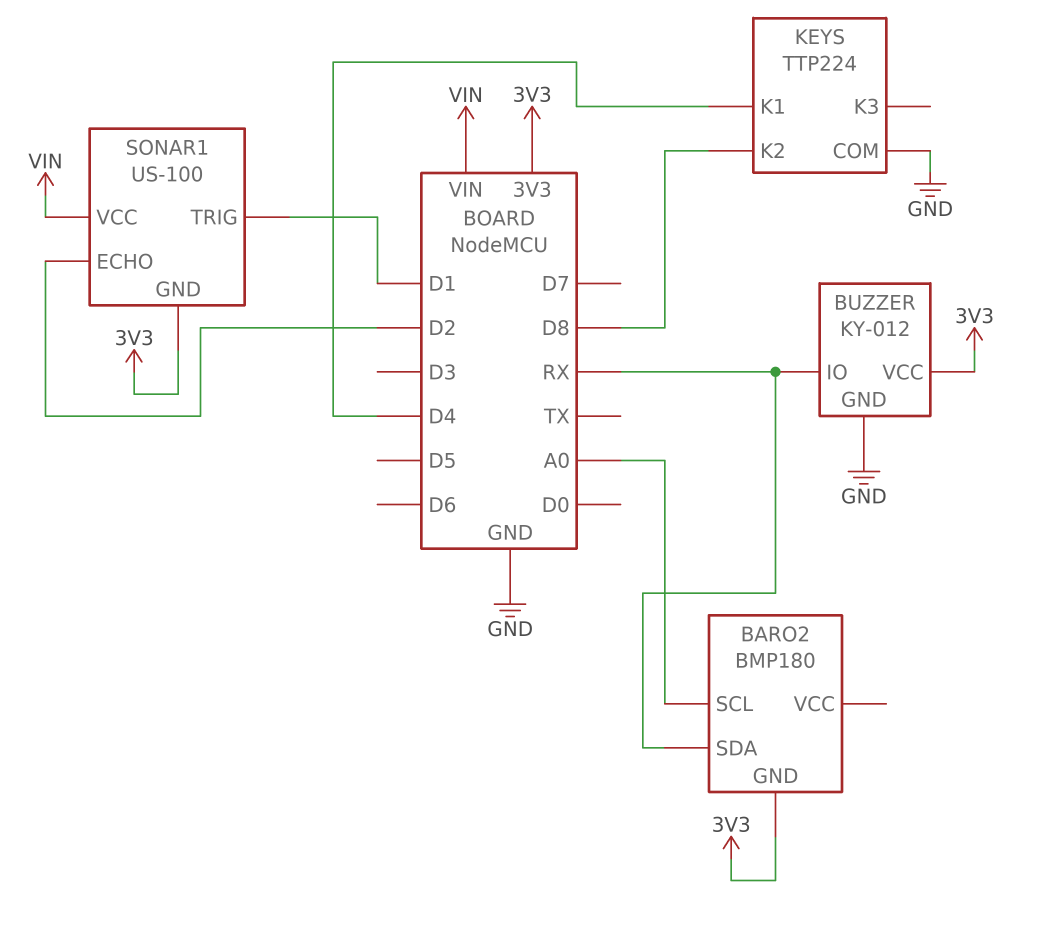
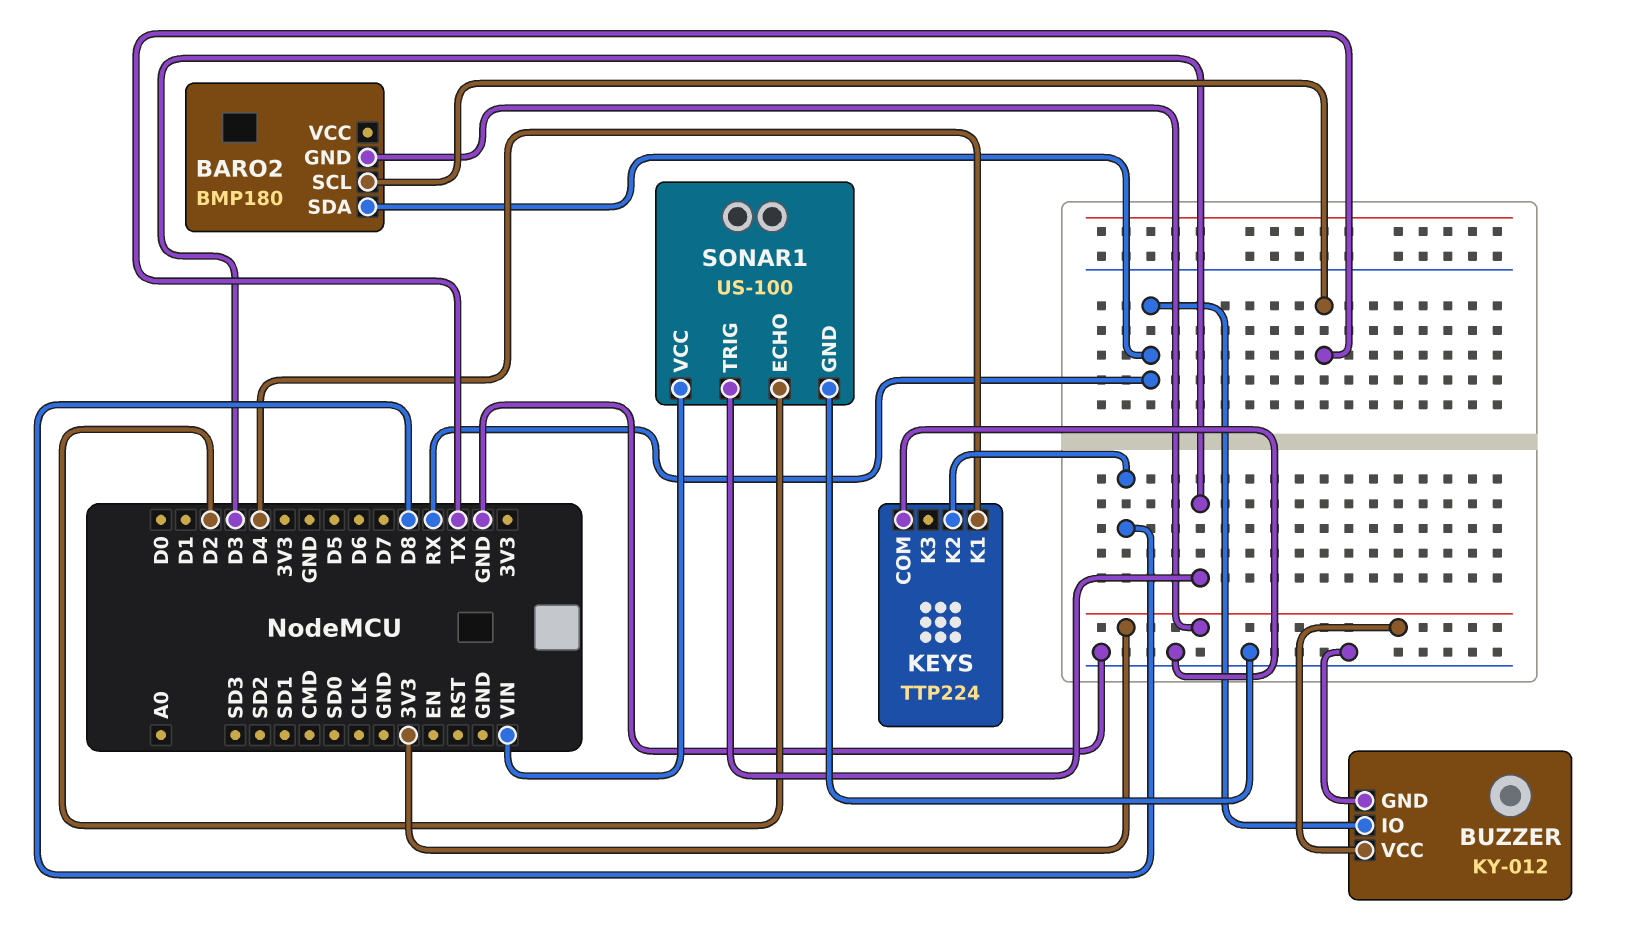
BARO2 pin SCL: A0 -> TX
SONAR1 pin GND: 3V3 -> GND
SONAR1 pin TRIG: D1 -> D3

